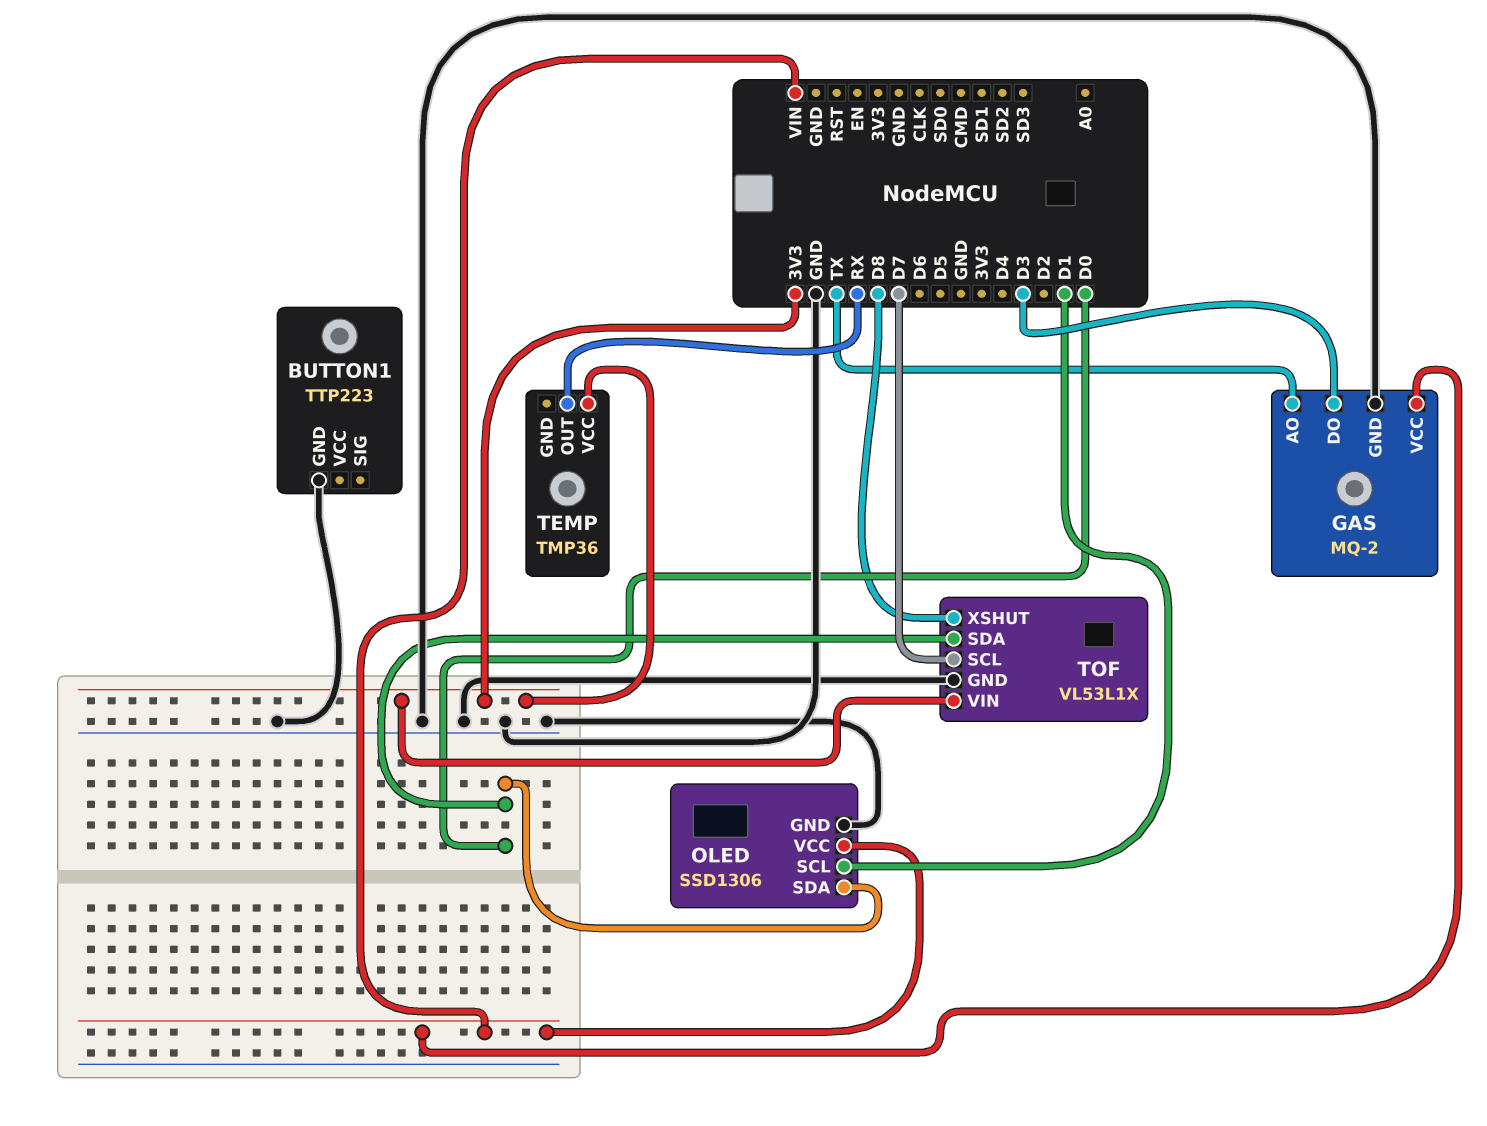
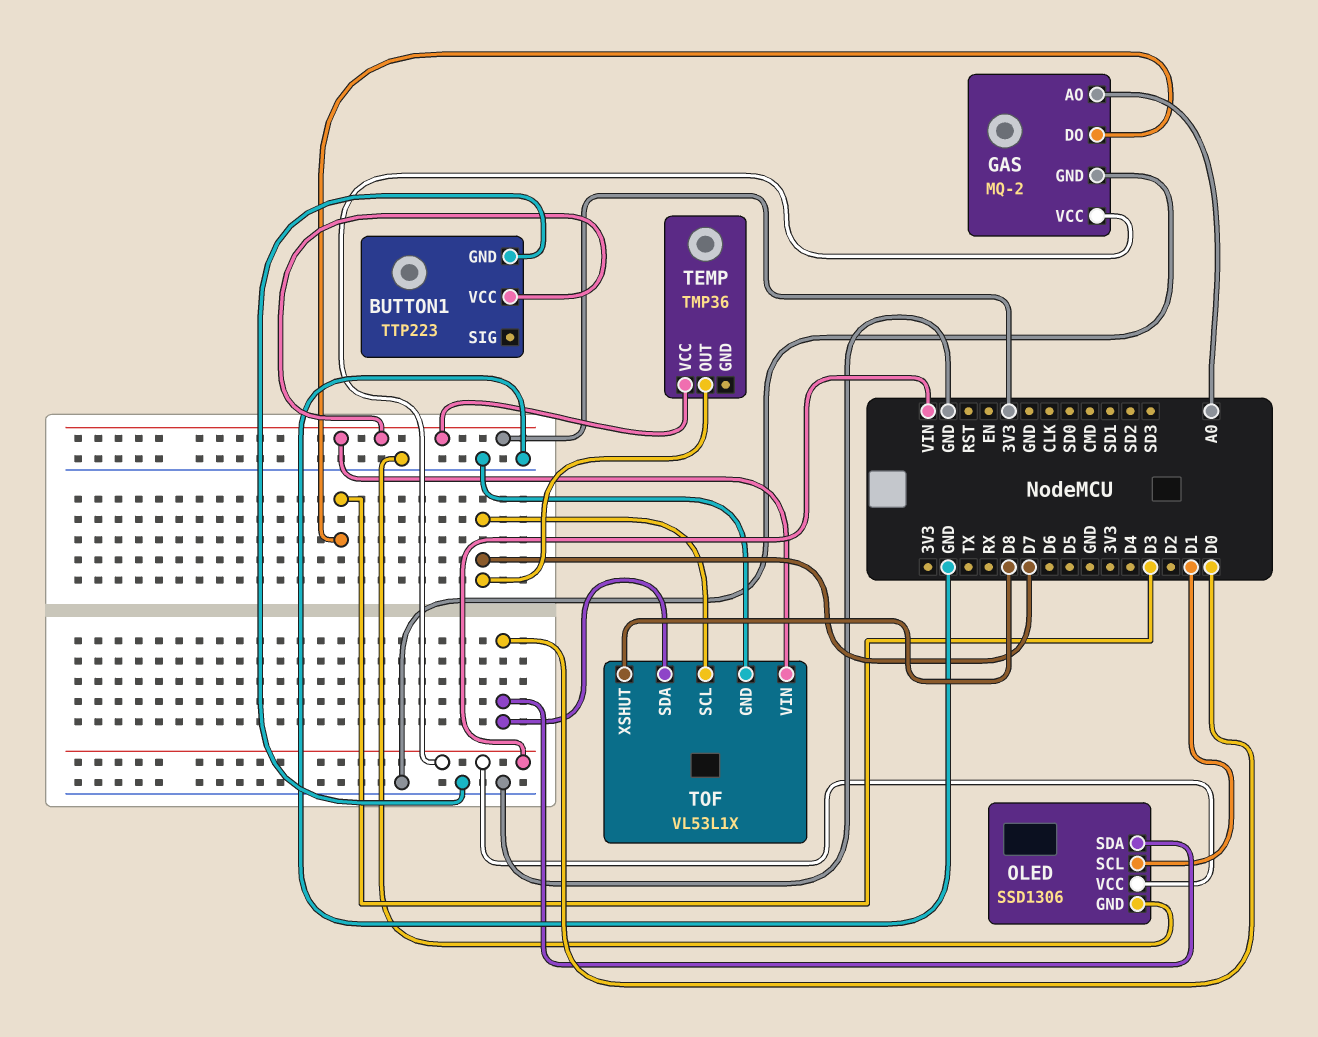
BUTTON1 pin VCC: none -> 3V3
GAS pin AO: TX -> A0
TEMP pin OUT: RX -> D7

